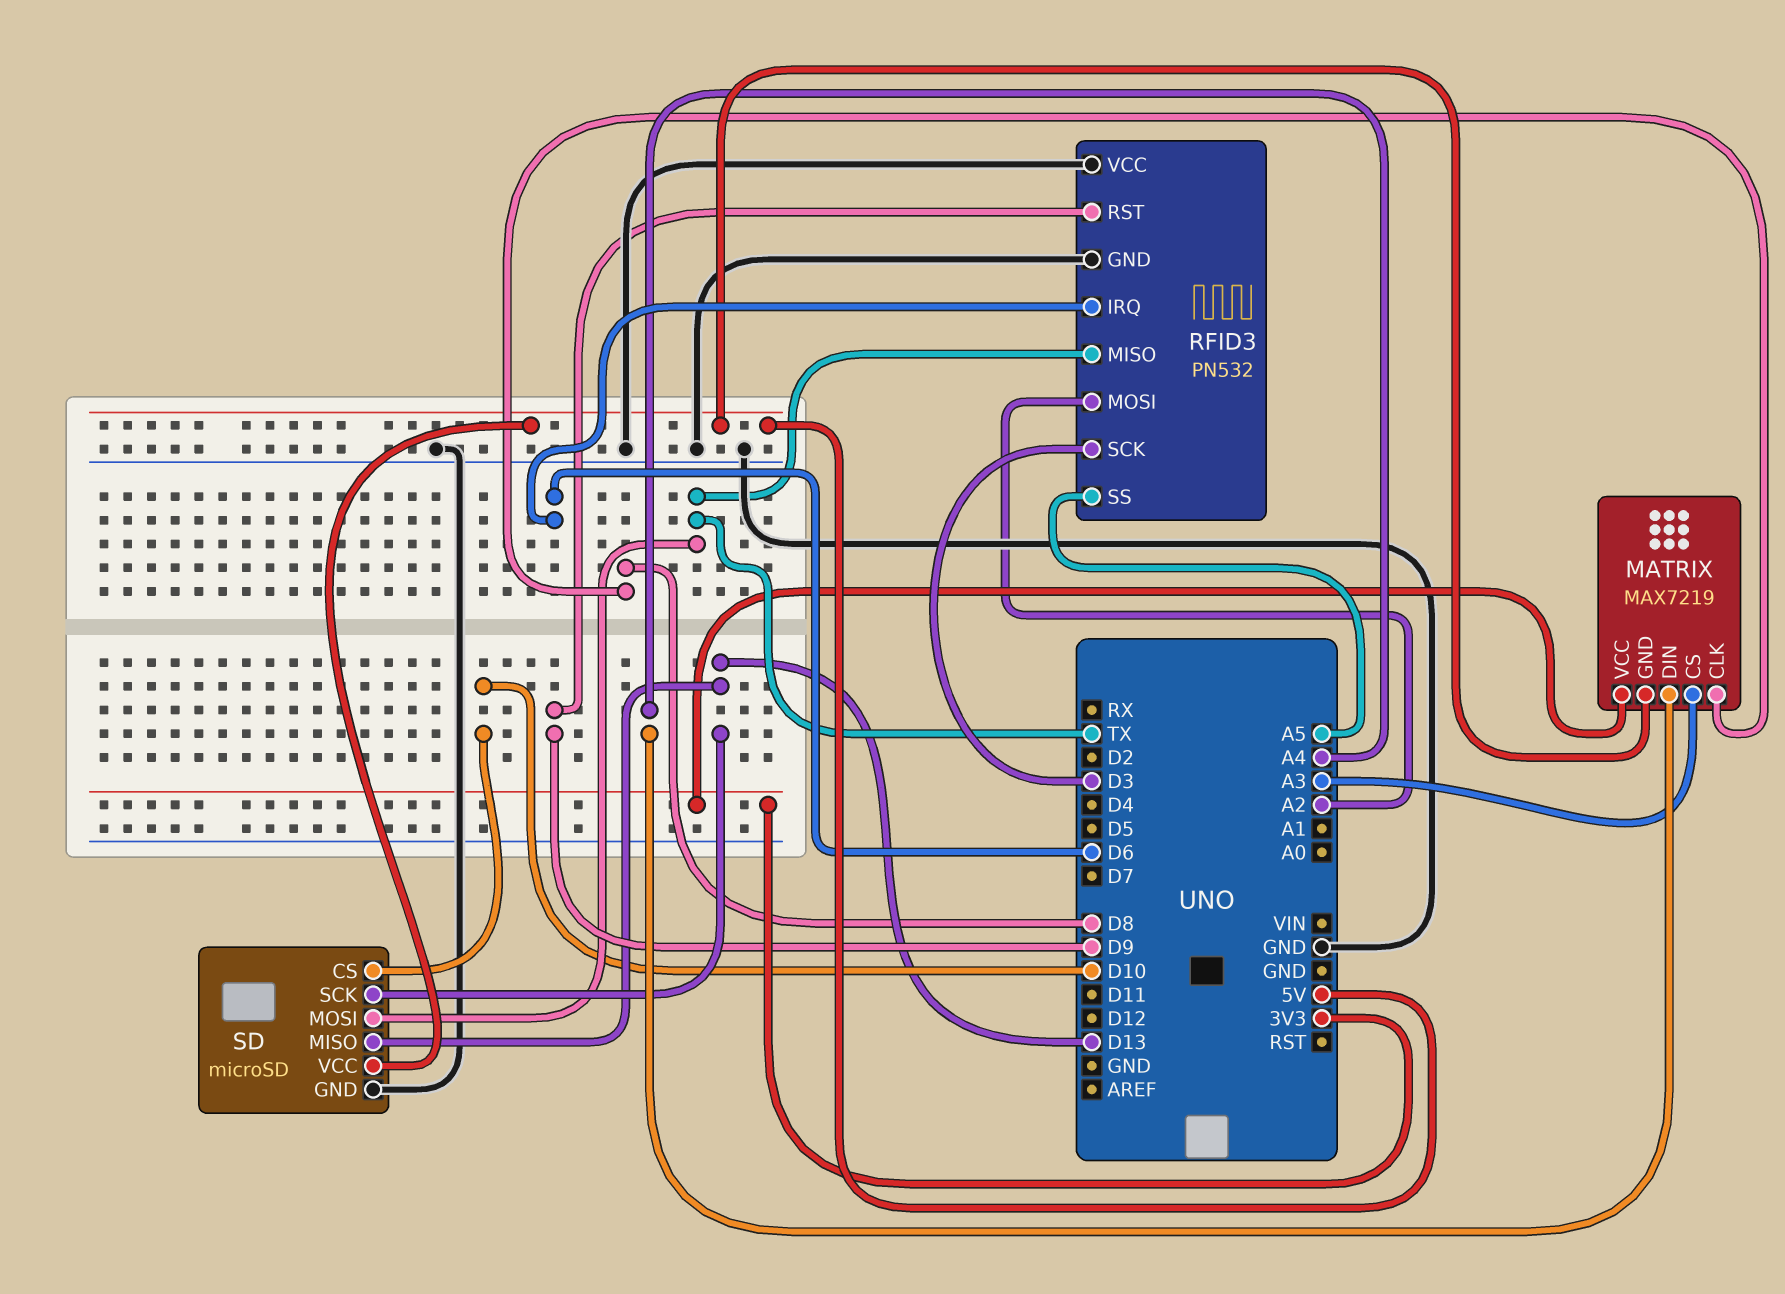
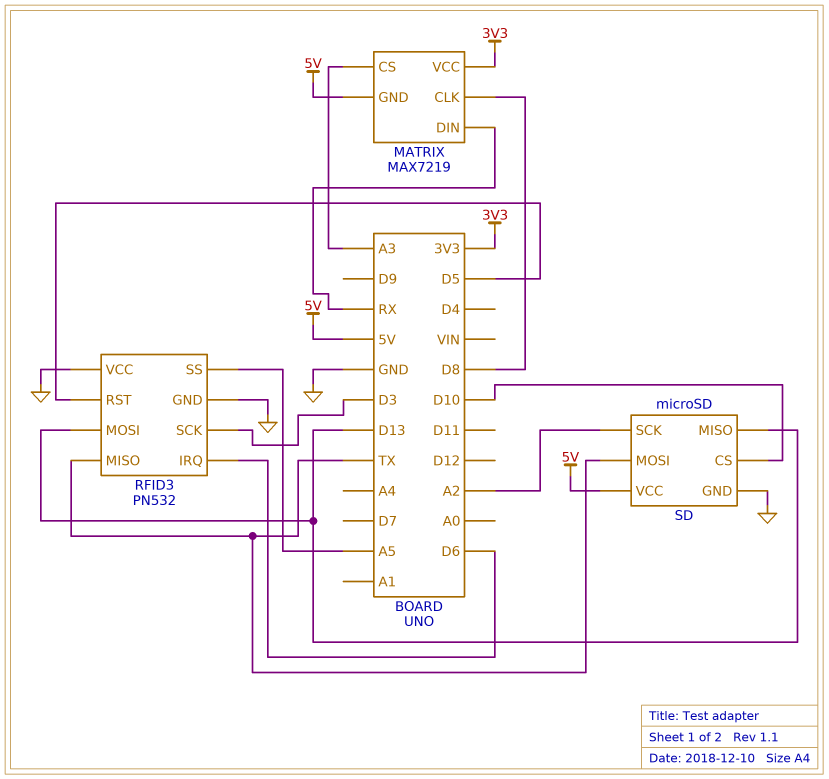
MATRIX pin DIN: A4 -> RX
RFID3 pin MOSI: A2 -> D13
RFID3 pin RST: D9 -> D5
SD pin SCK: D13 -> A2

